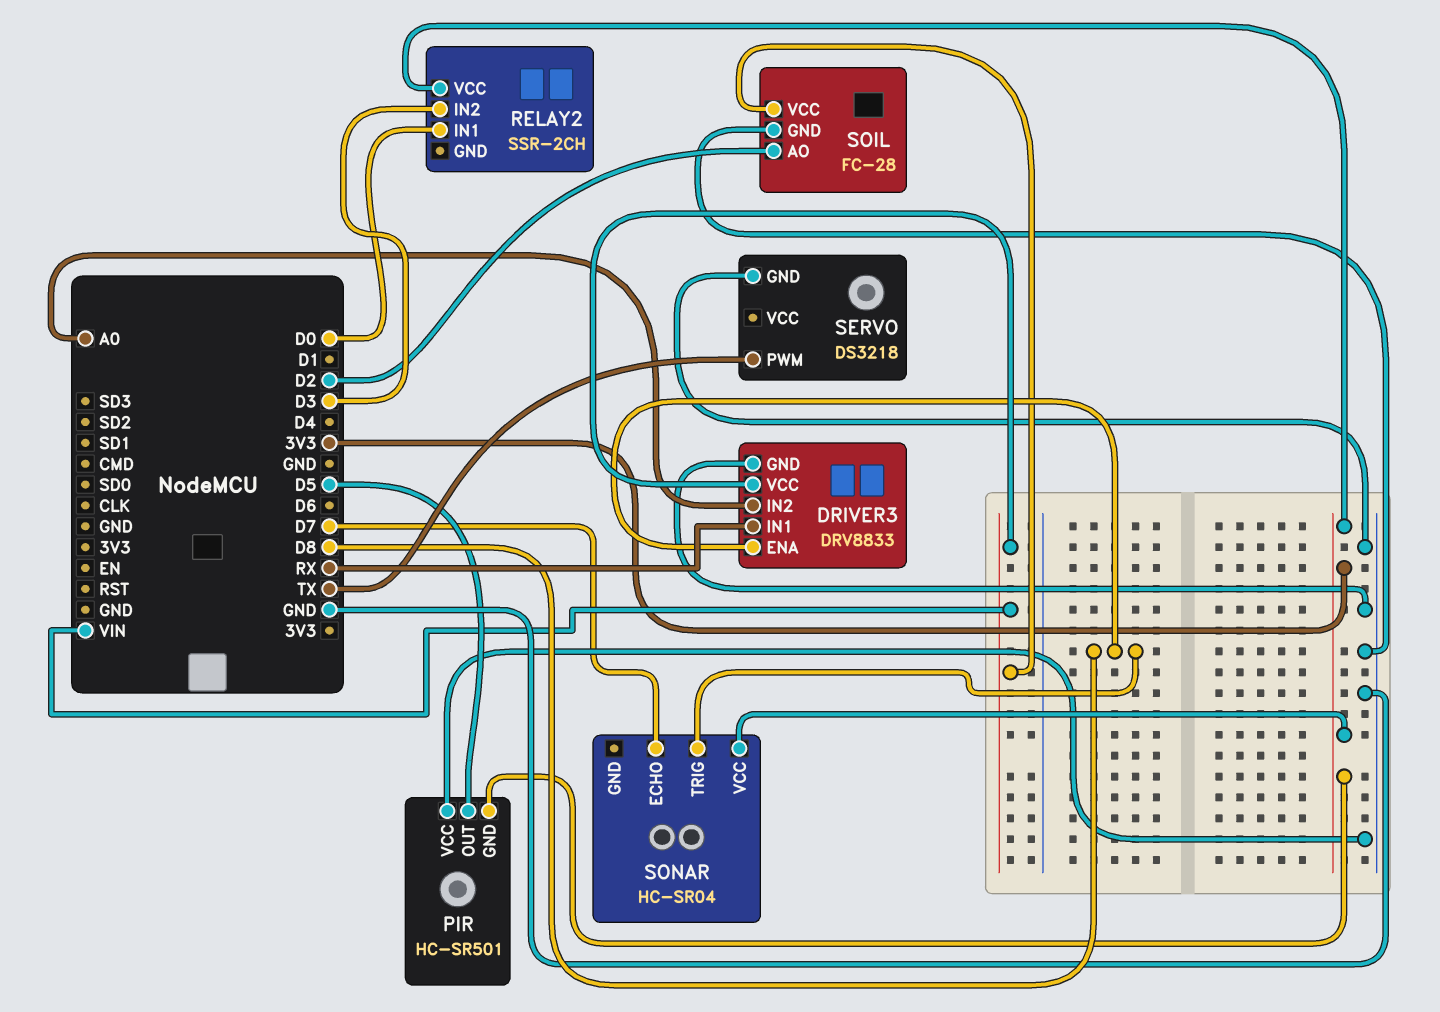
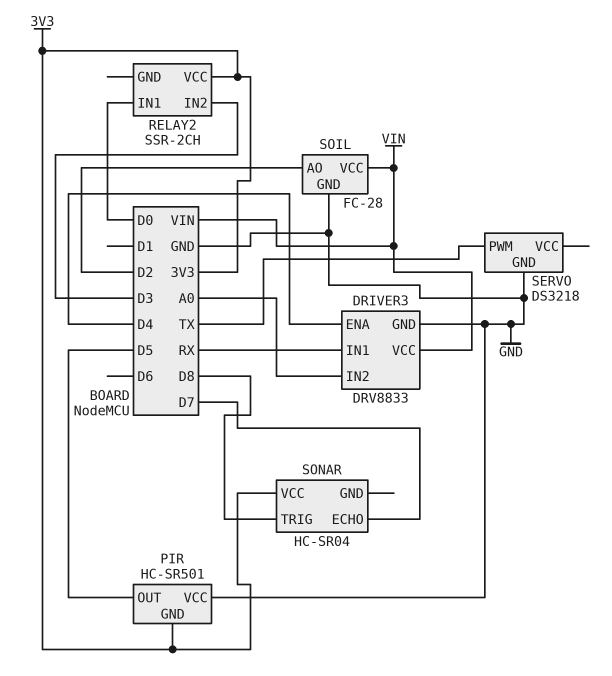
DRIVER3 pin ENA: D8 -> D4

